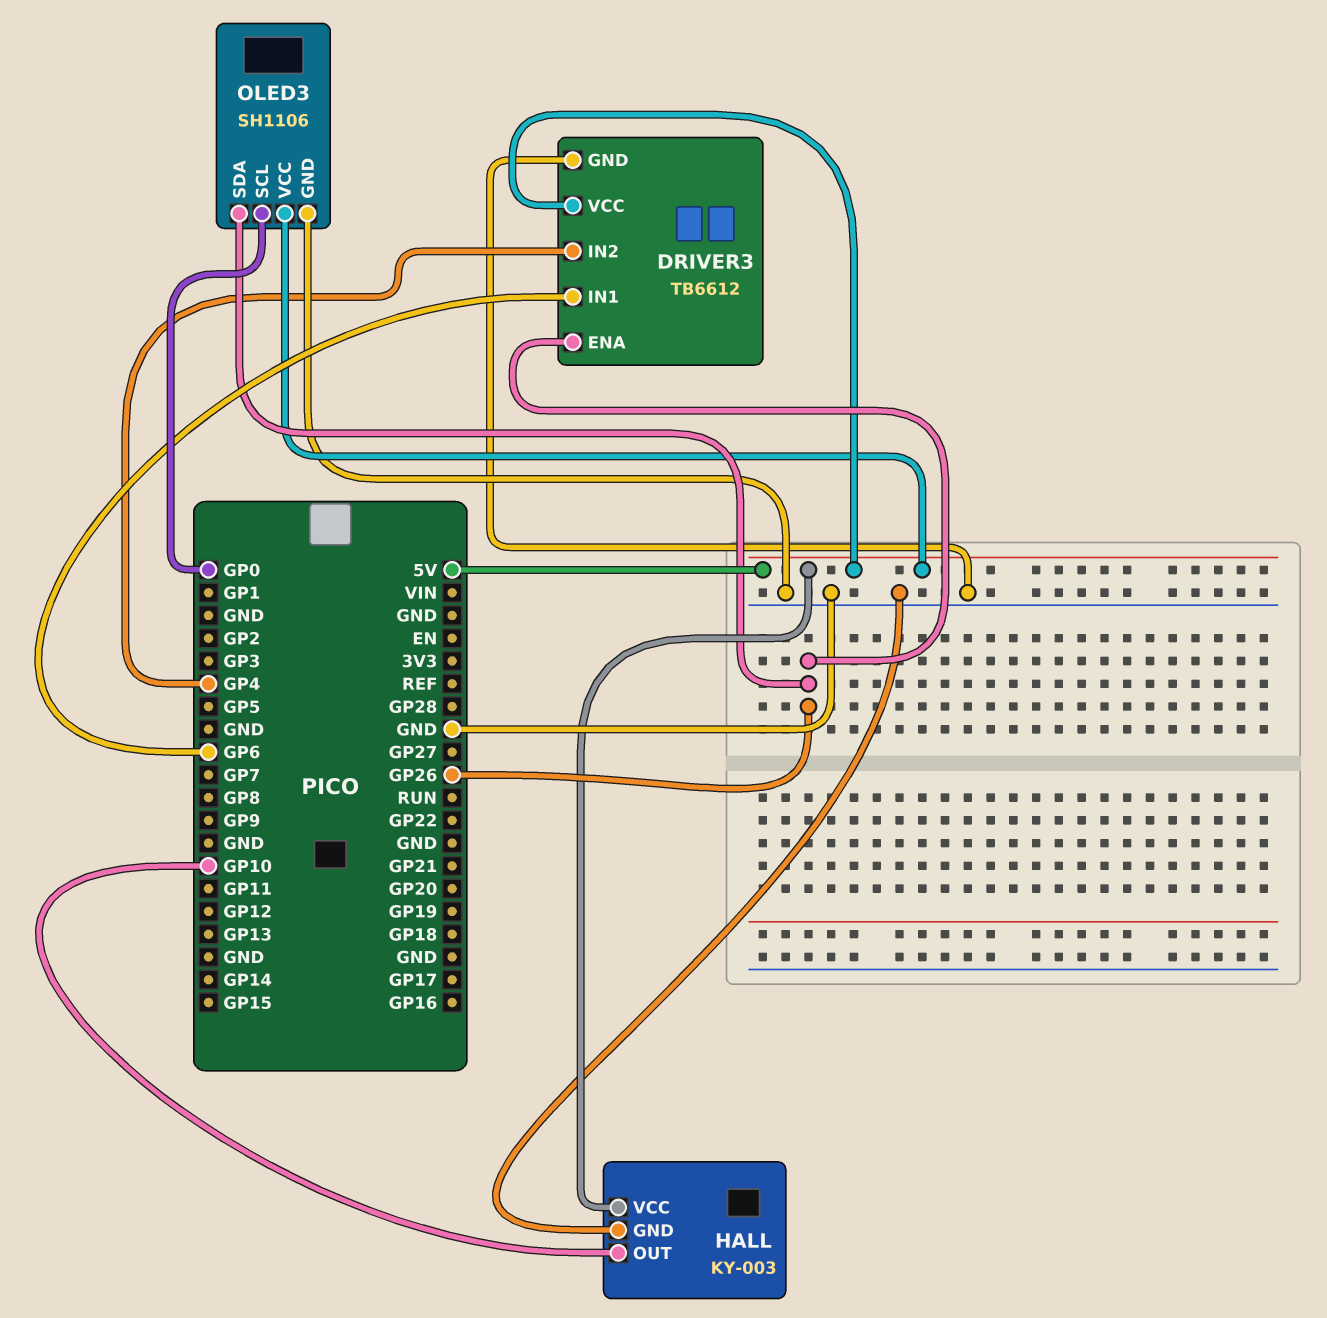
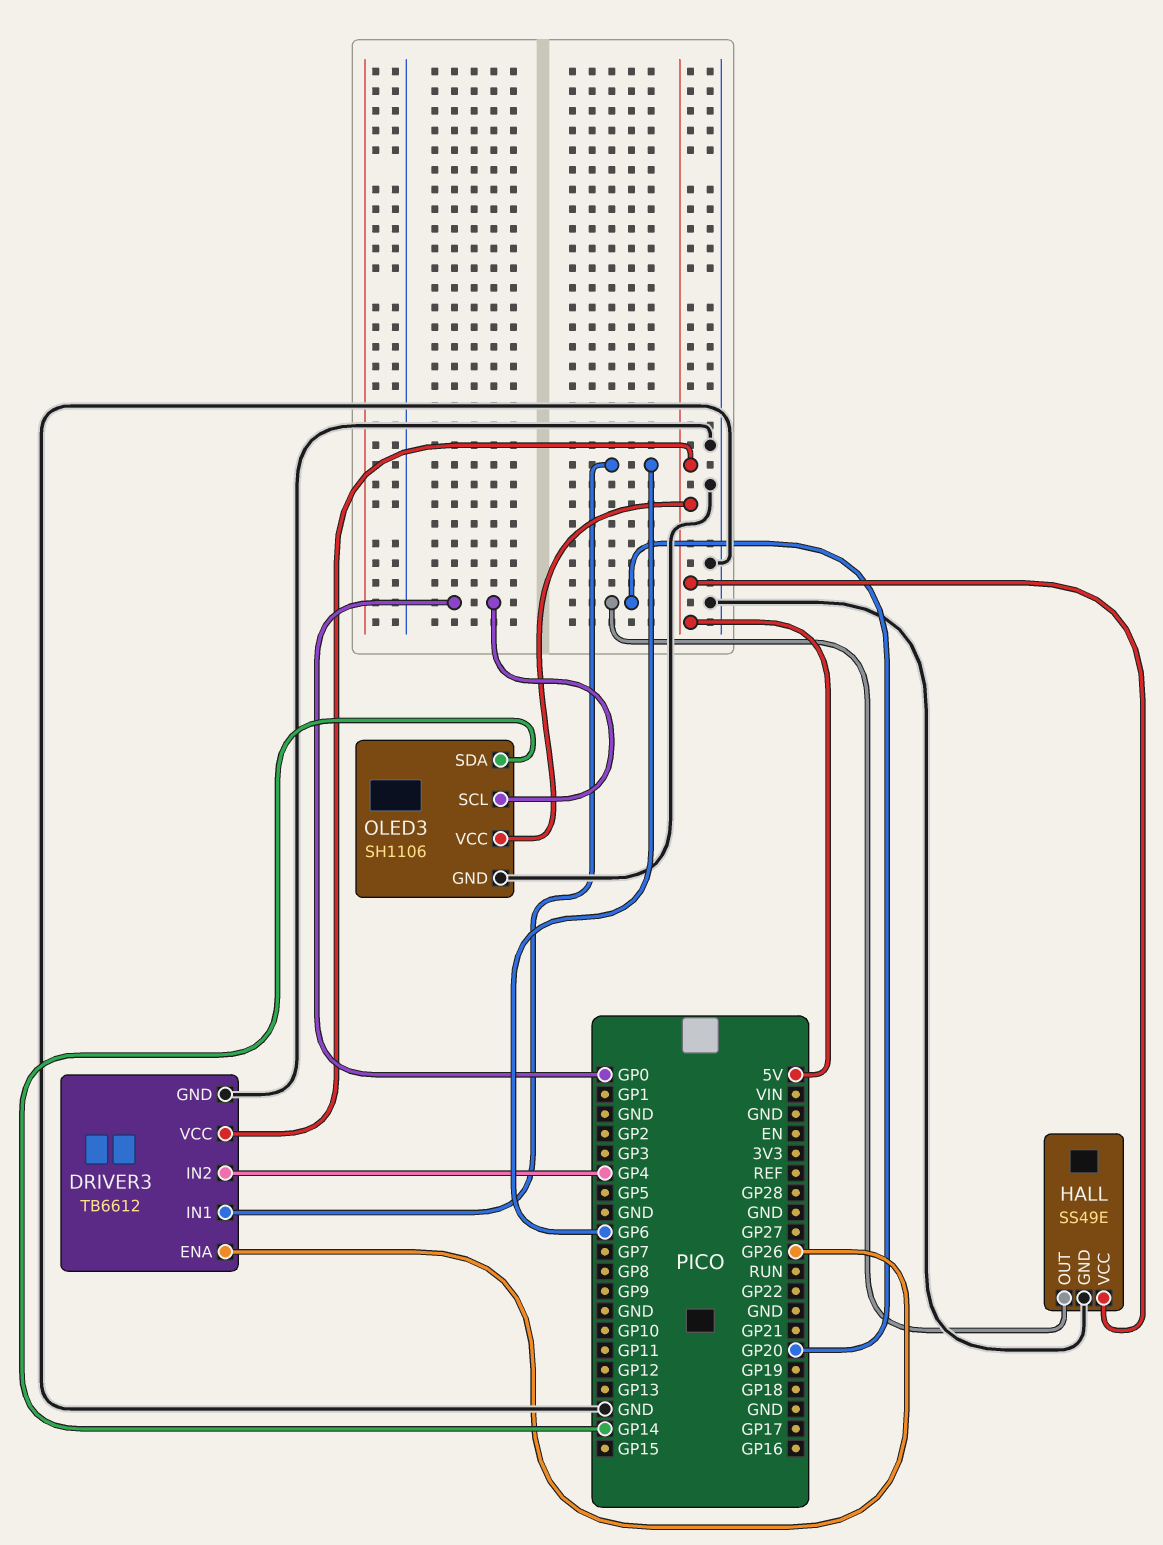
HALL: KY-003 -> SS49E
HALL pin OUT: GP10 -> GP20
OLED3 pin SDA: GP26 -> GP14

